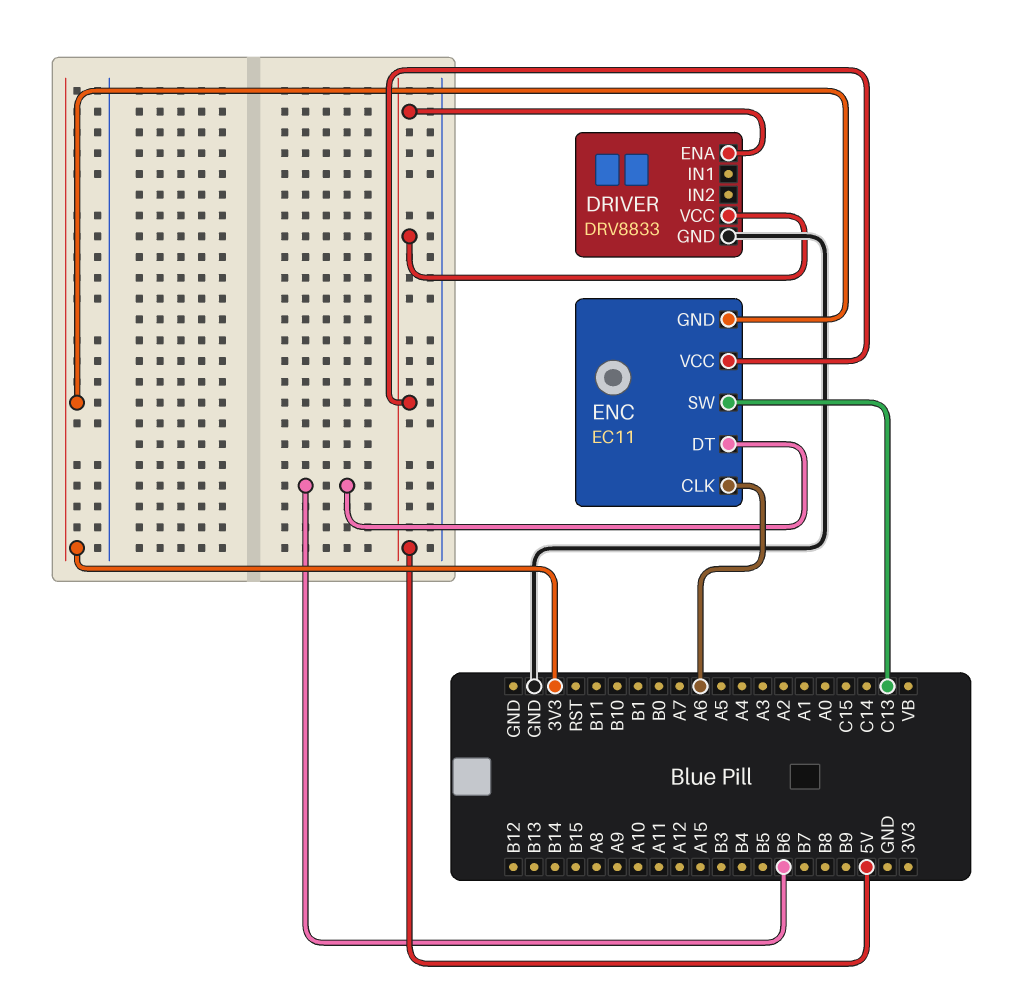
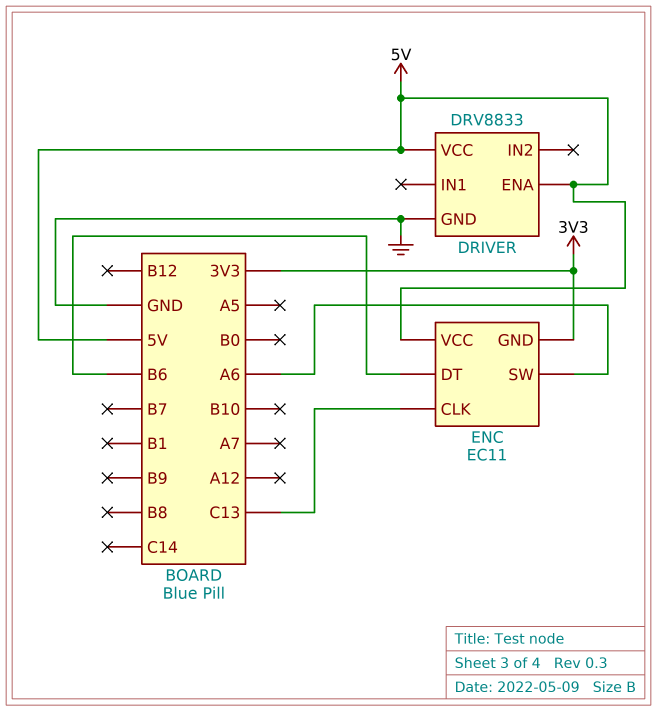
ENC pin CLK: A6 -> C13
ENC pin SW: C13 -> A6

